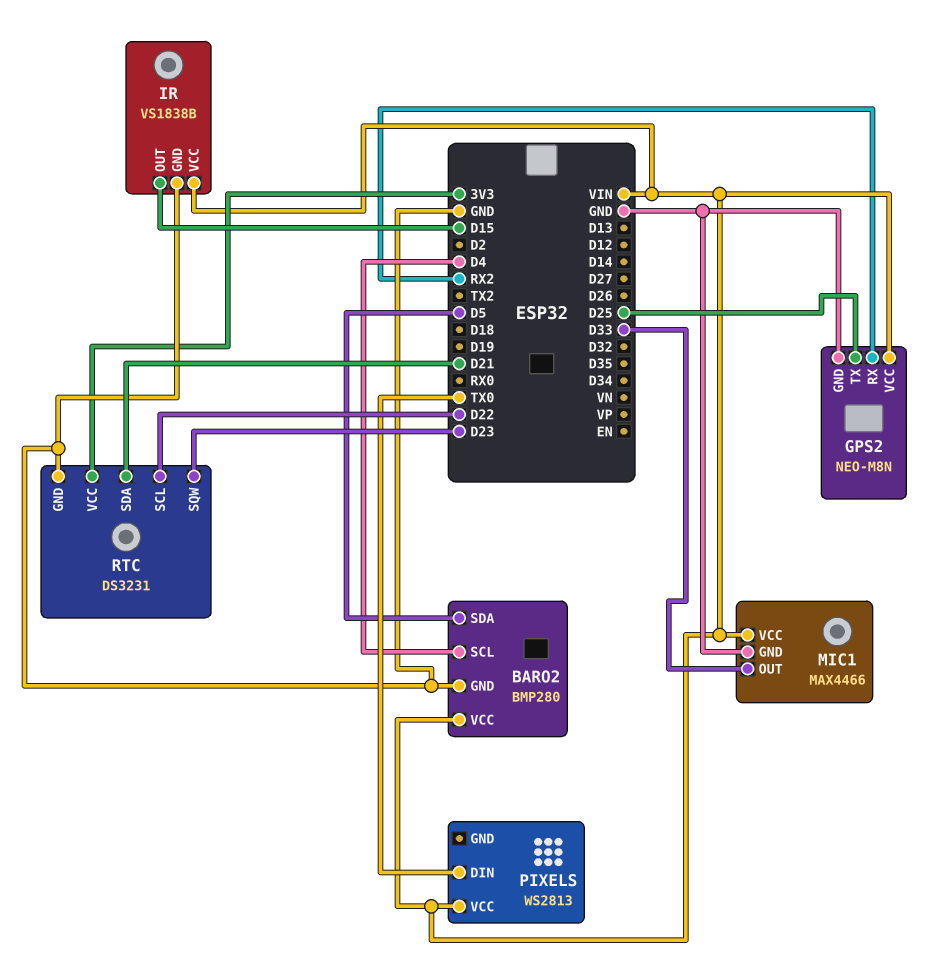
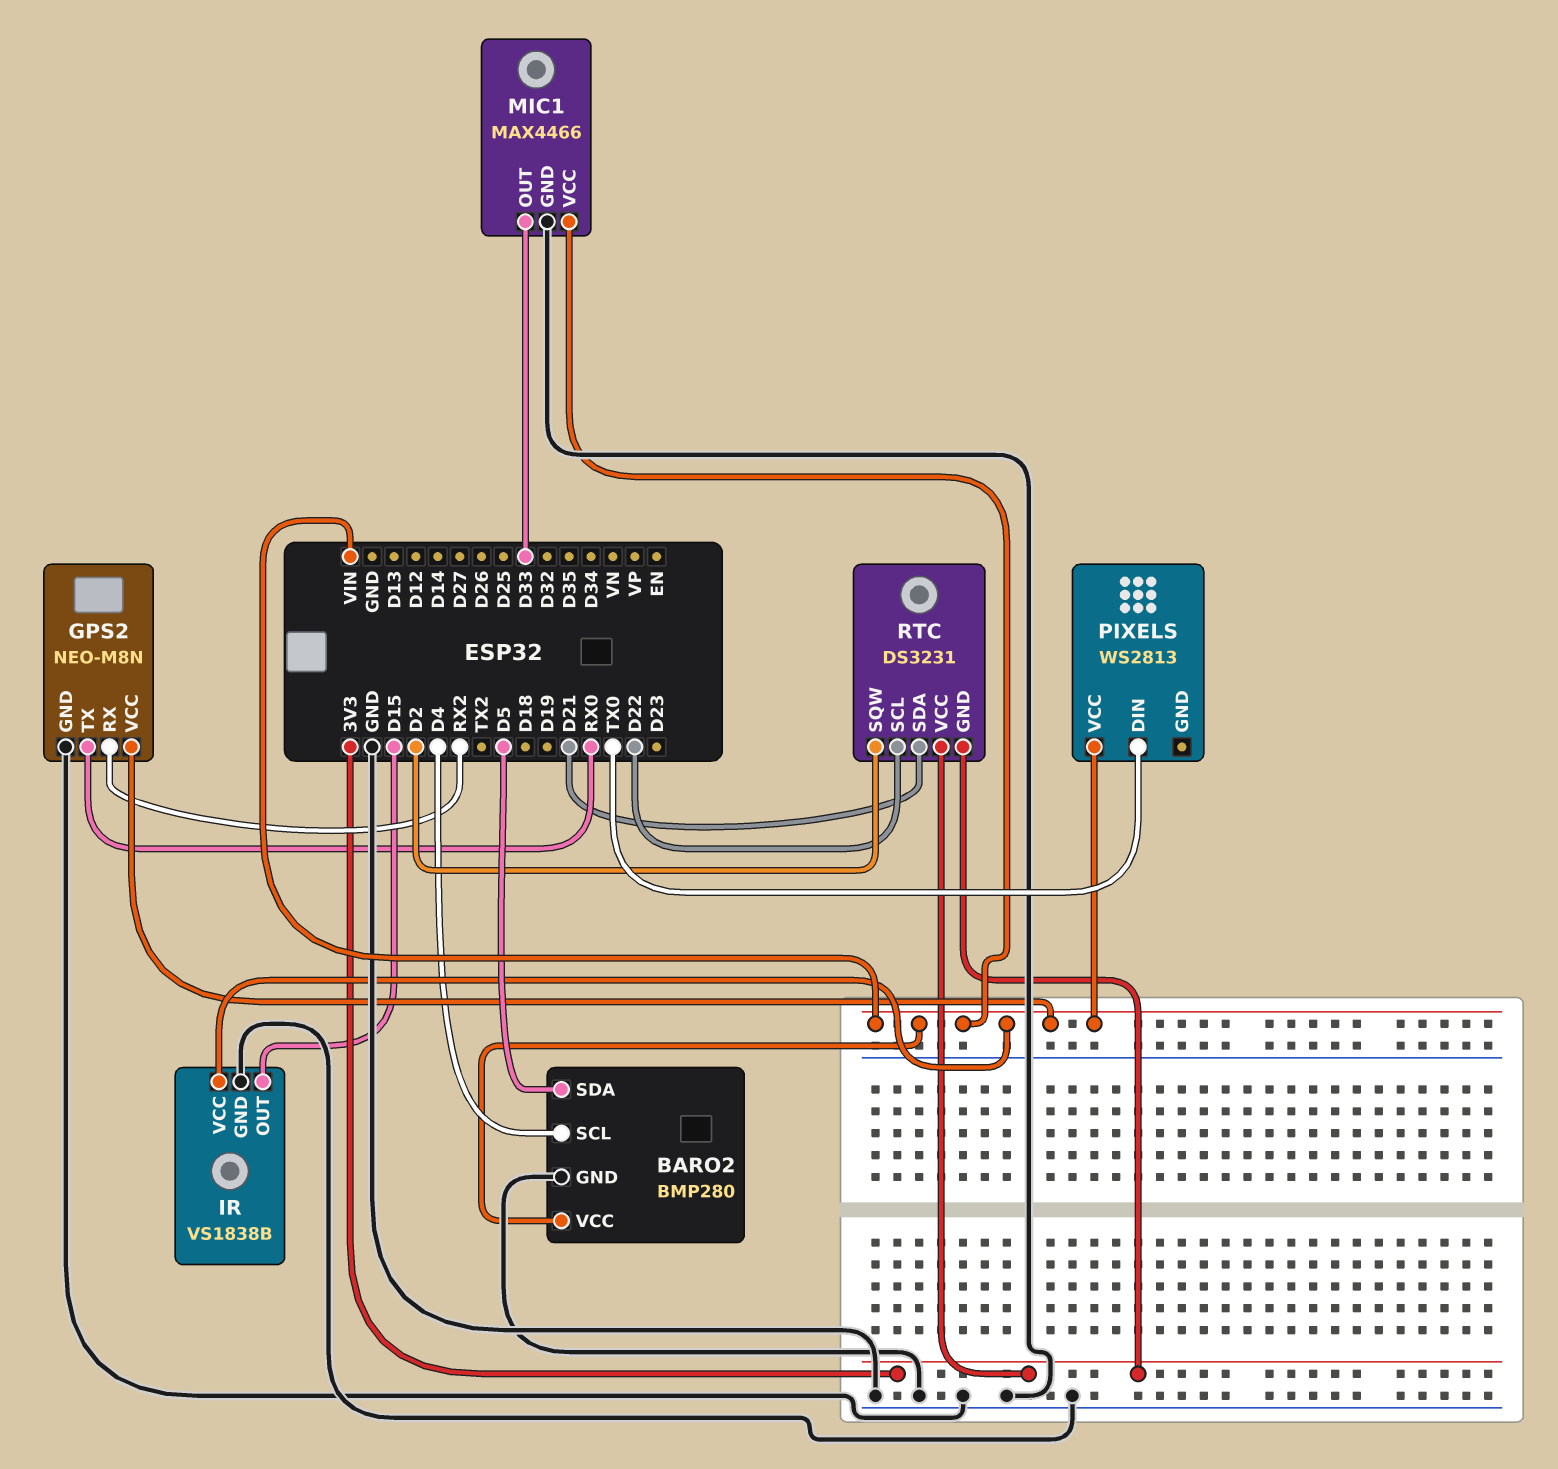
GPS2 pin TX: D25 -> RX0
RTC pin GND: GND -> 3V3
RTC pin SQW: D23 -> D2

